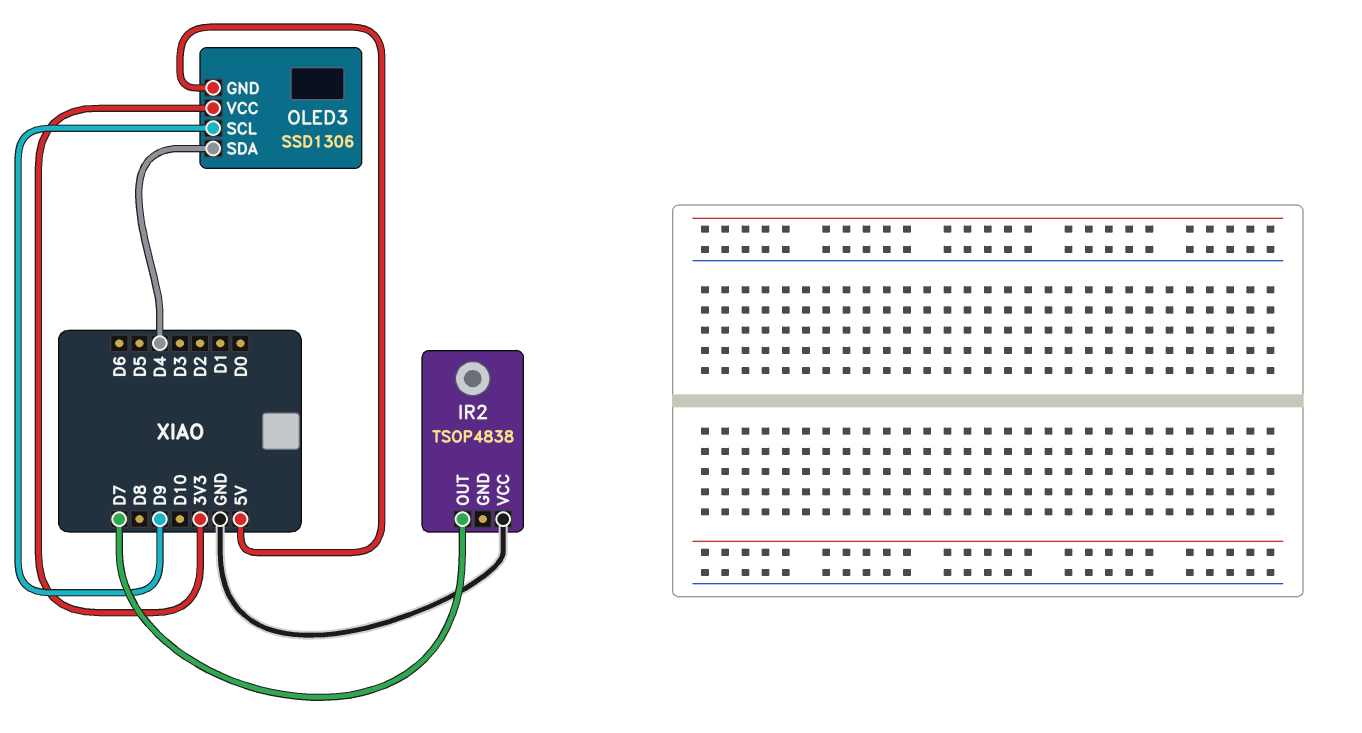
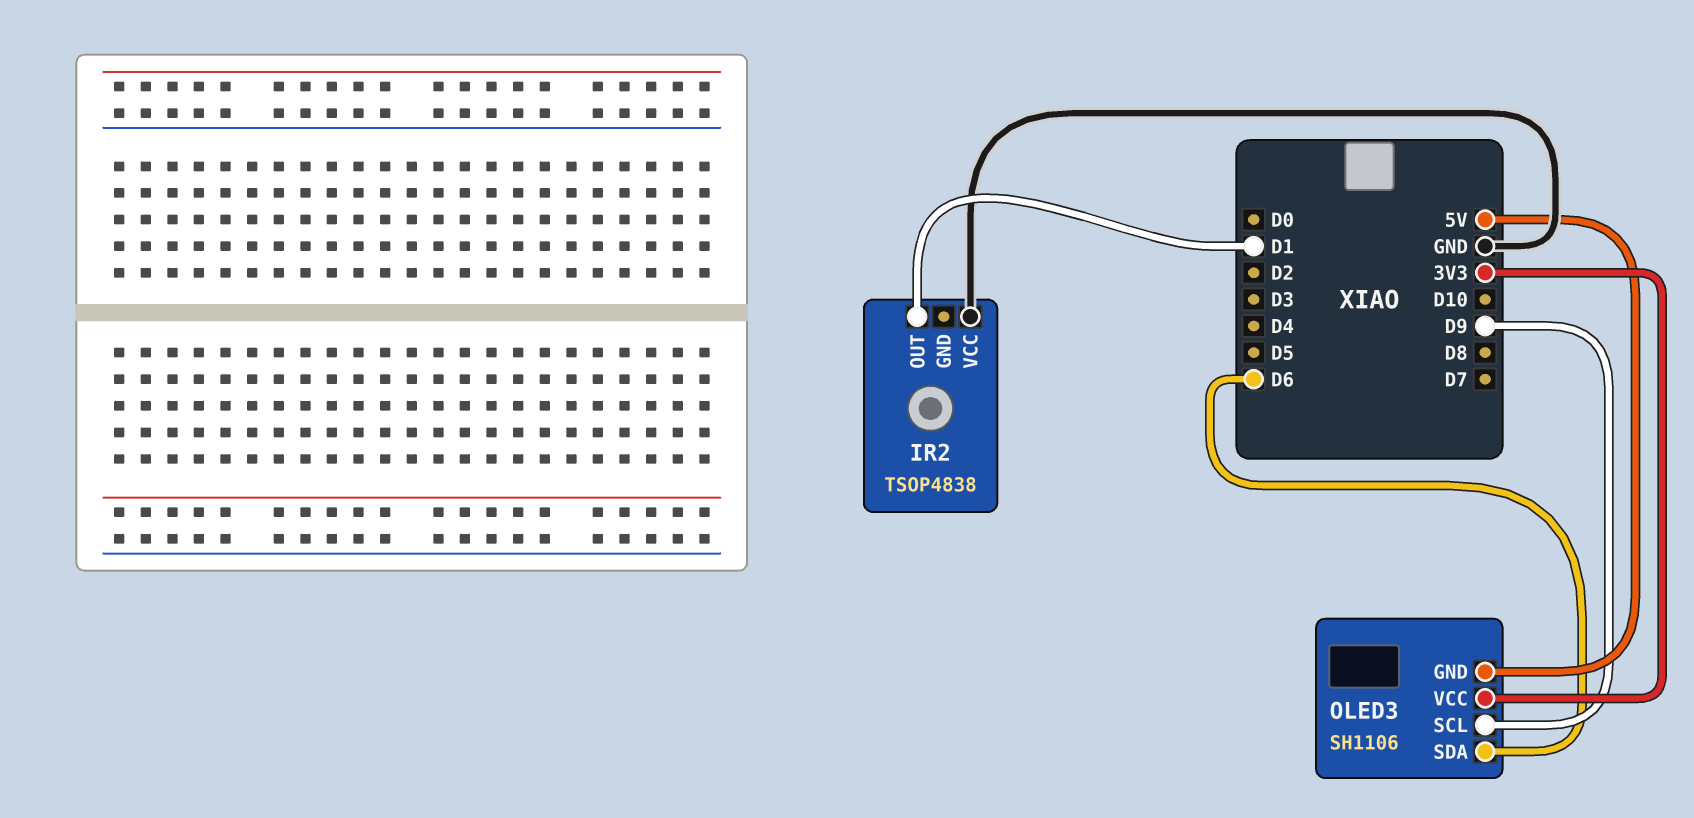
IR2 pin OUT: D7 -> D1
OLED3: SSD1306 -> SH1106
OLED3 pin SDA: D4 -> D6

